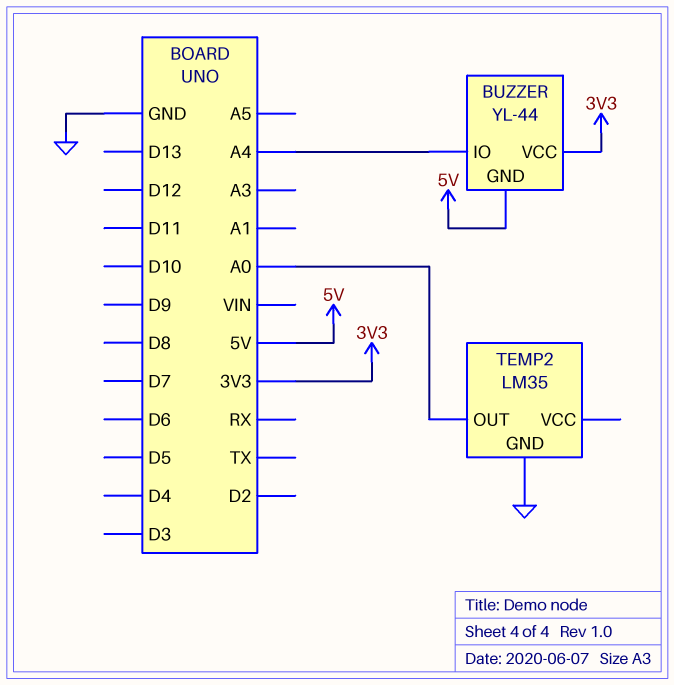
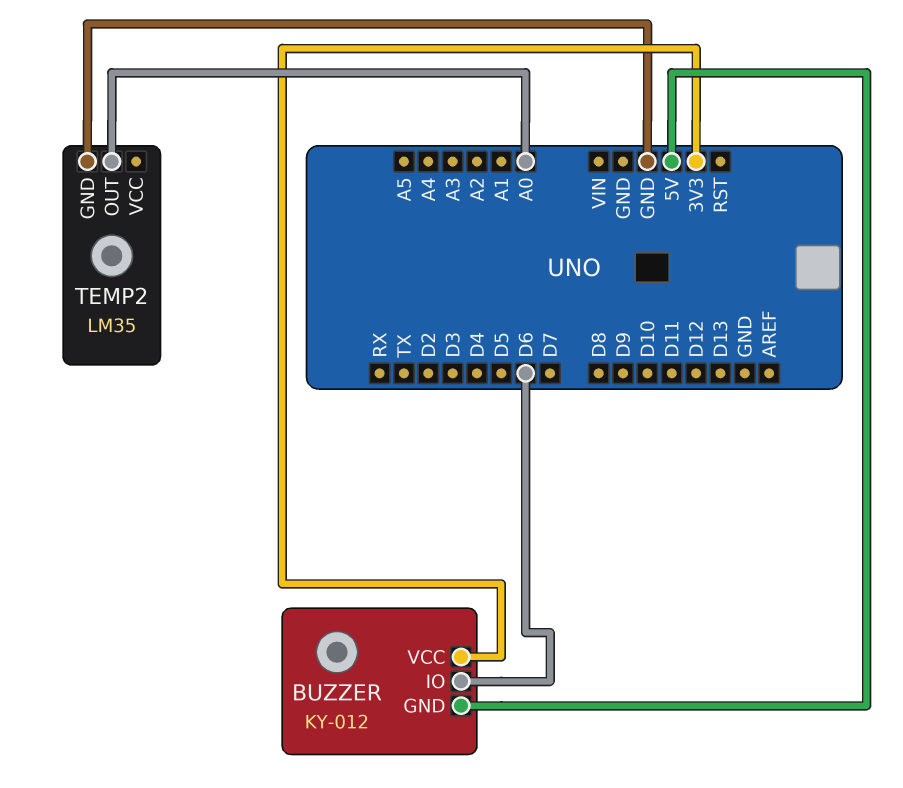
BUZZER: YL-44 -> KY-012
BUZZER pin IO: A4 -> D6

